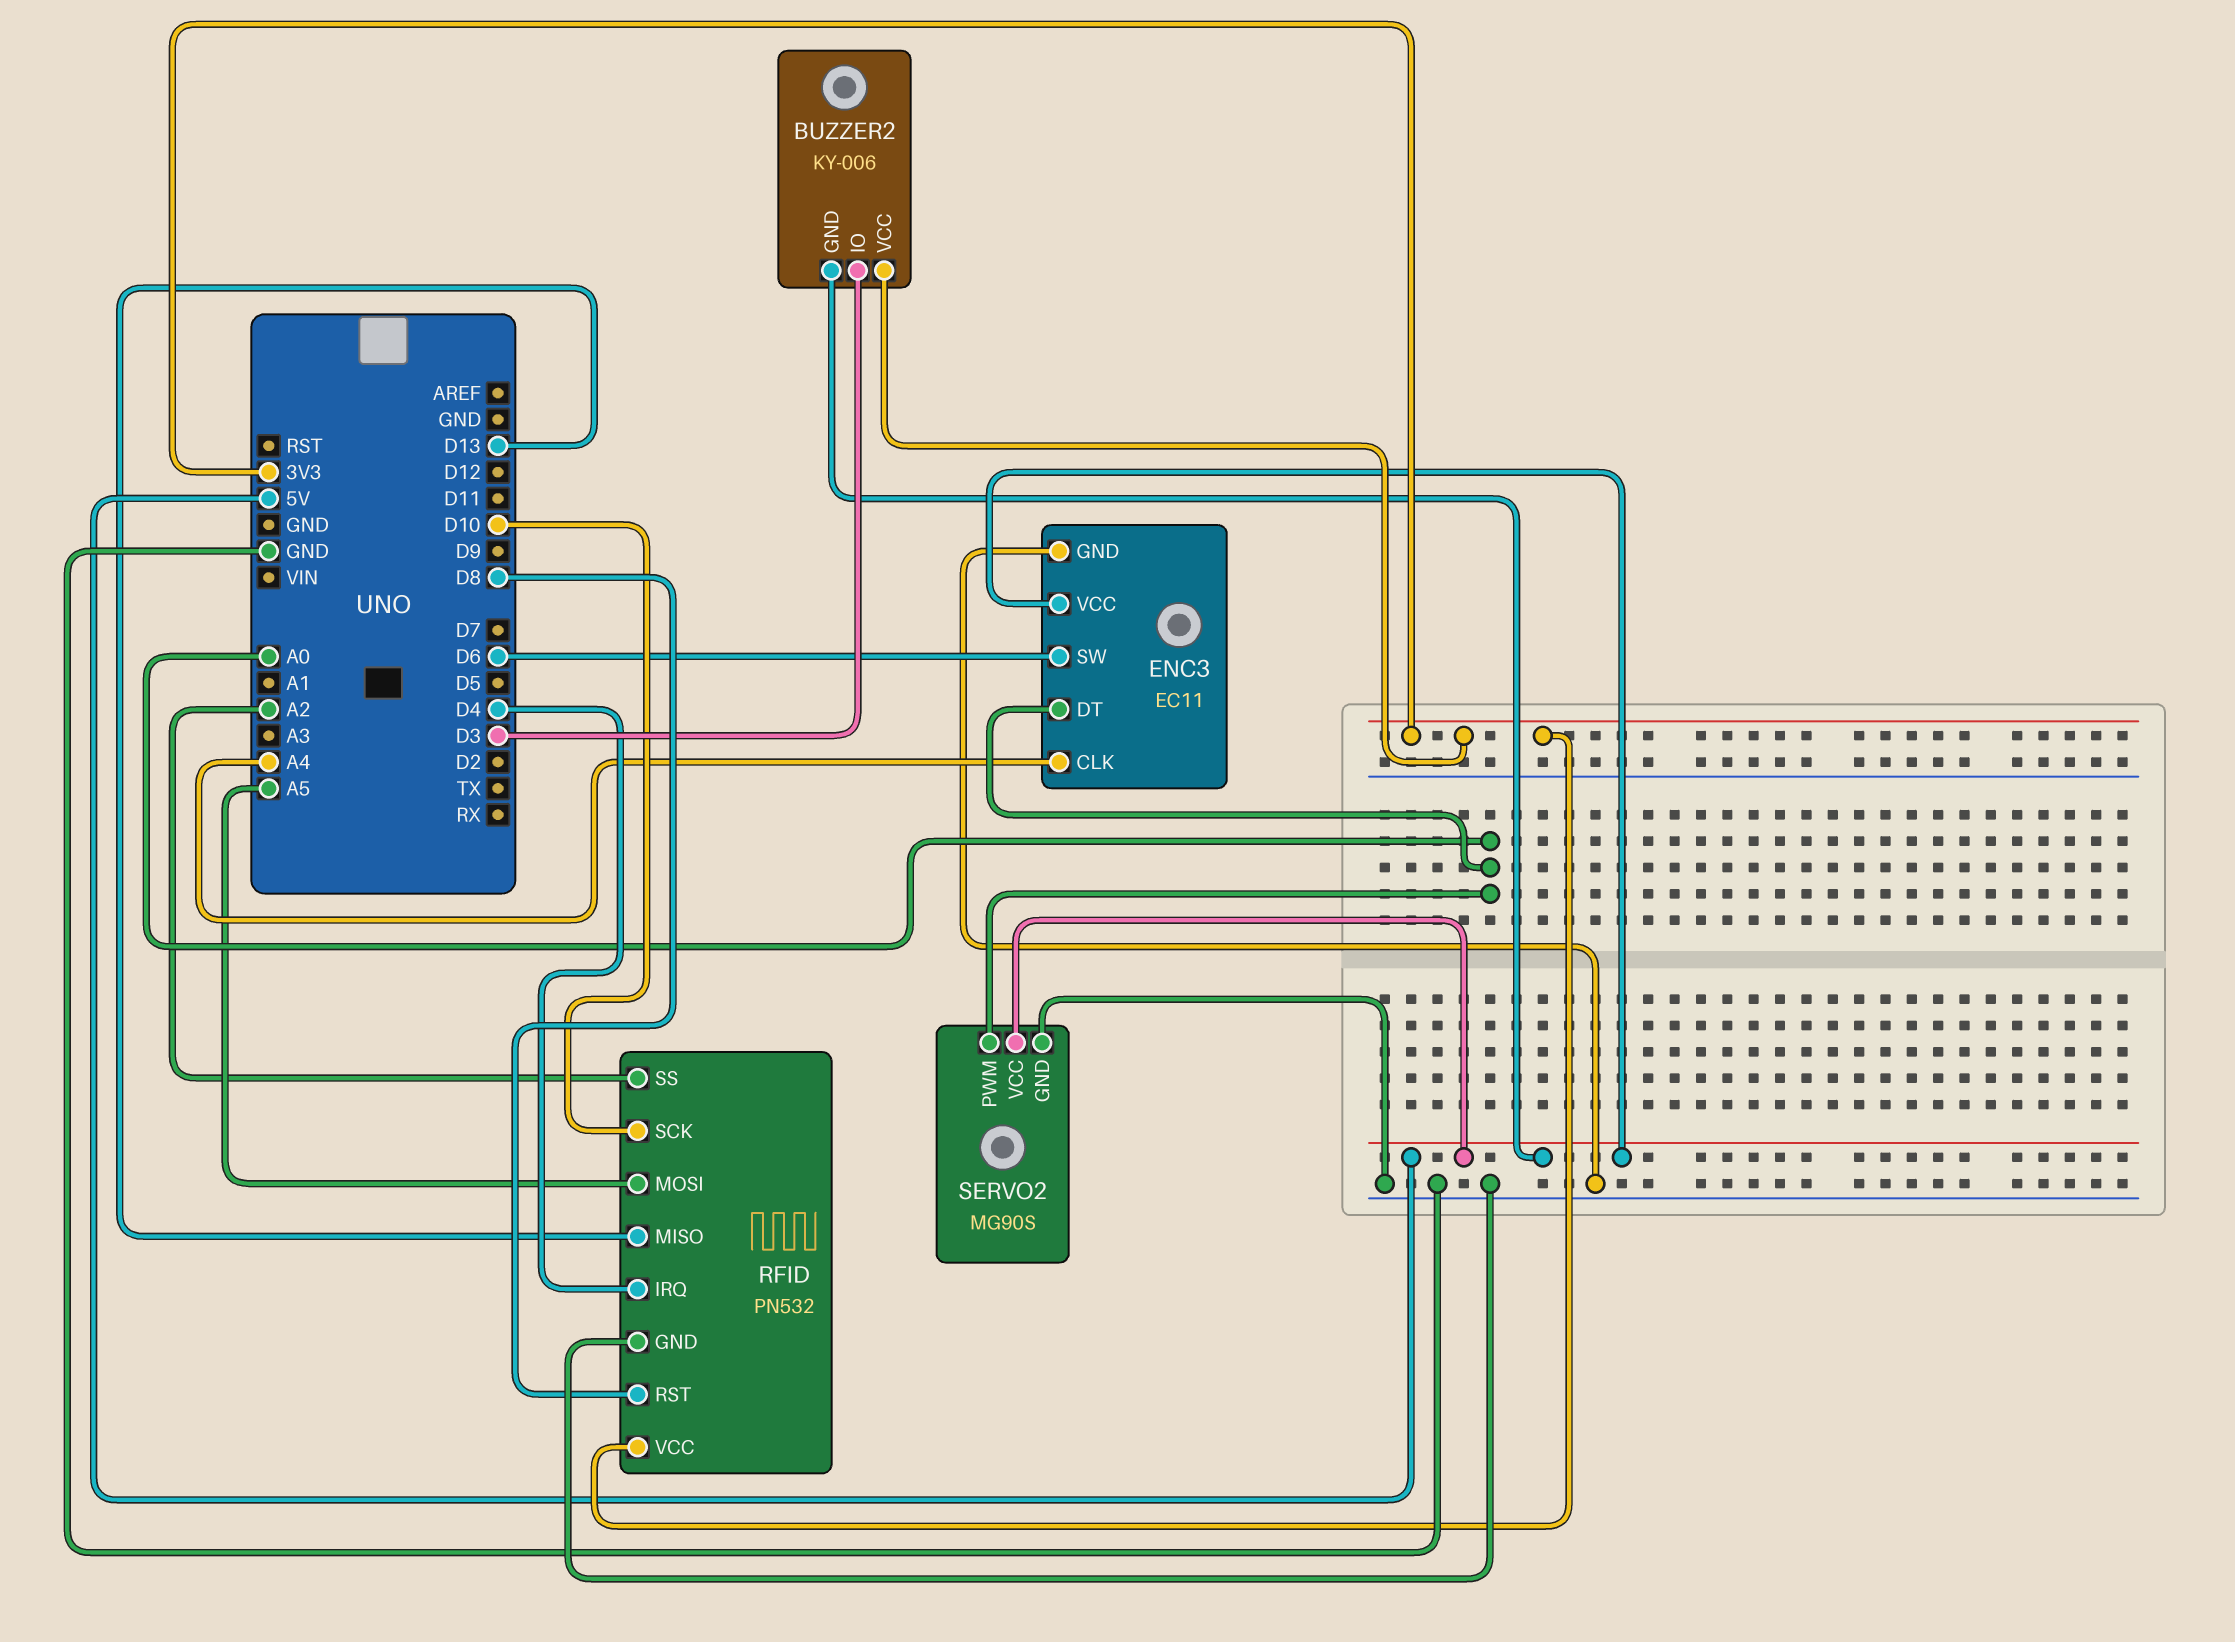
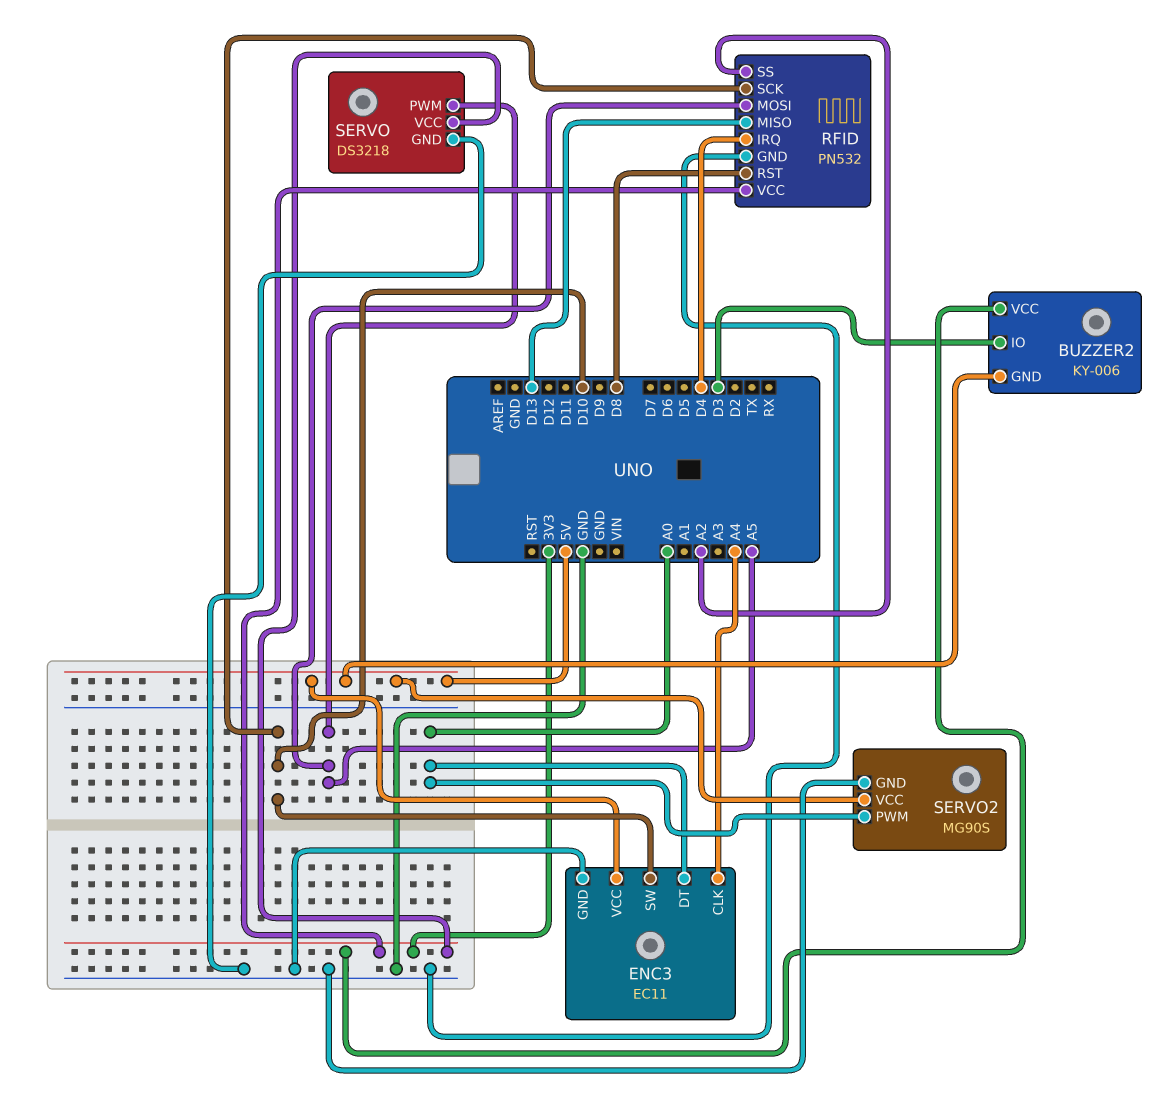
ENC3 pin SW: D6 -> D10
SERVO: none -> DS3218
SERVO pin GND: none -> GND
SERVO pin PWM: none -> A5
SERVO pin VCC: none -> 3V3

